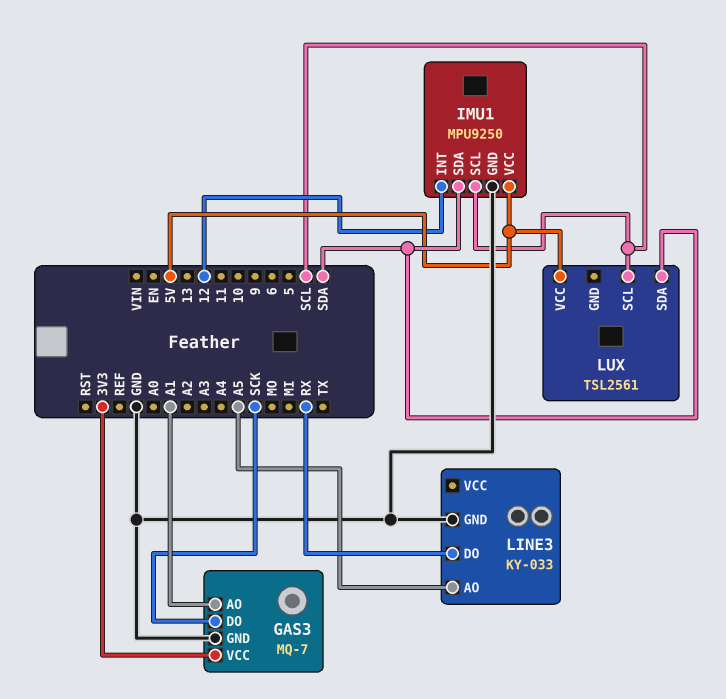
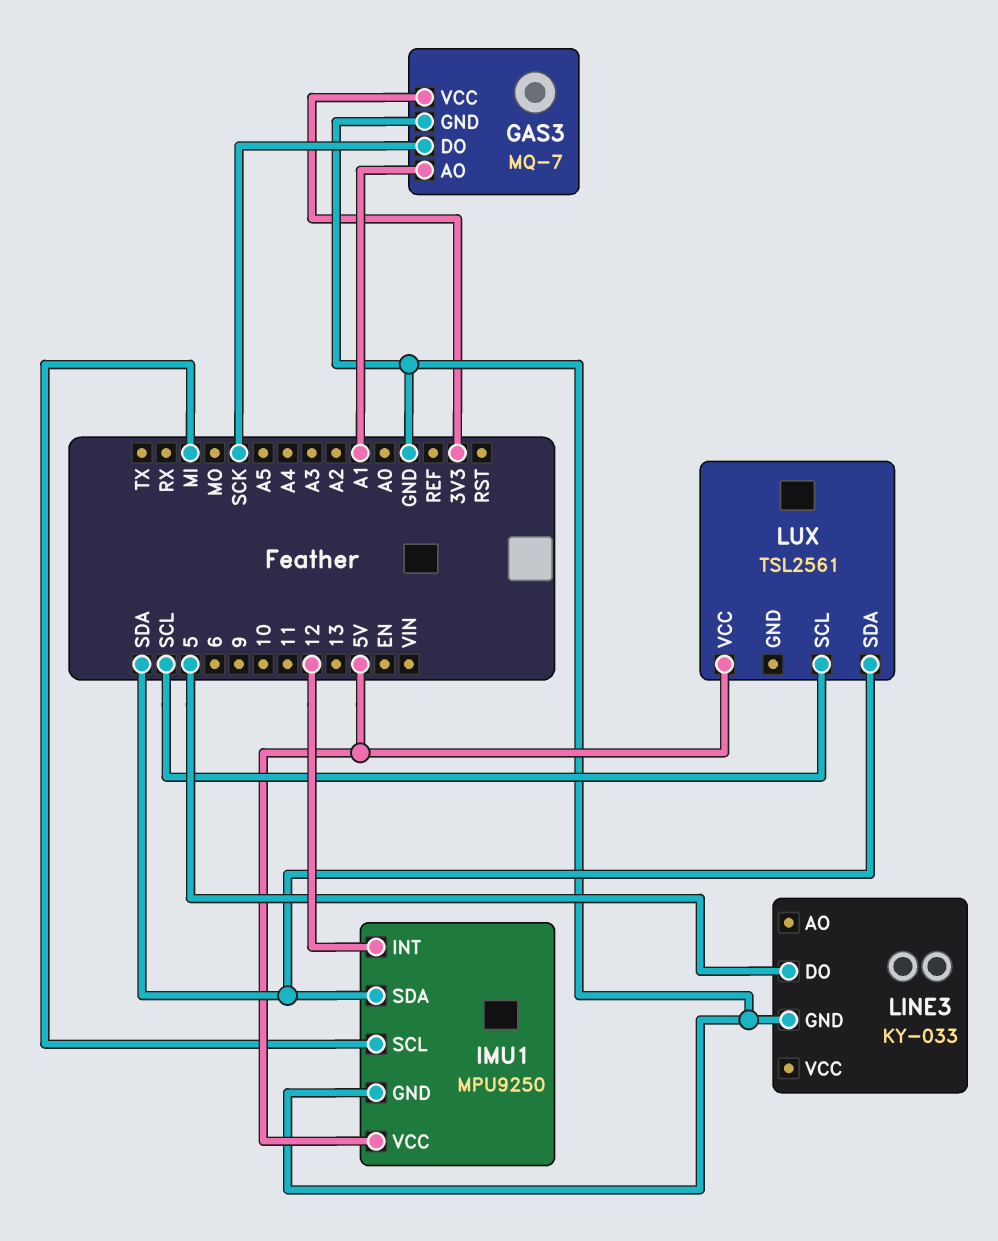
IMU1 pin SCL: SCL -> MI
LINE3 pin AO: A5 -> none
LINE3 pin DO: RX -> 5

